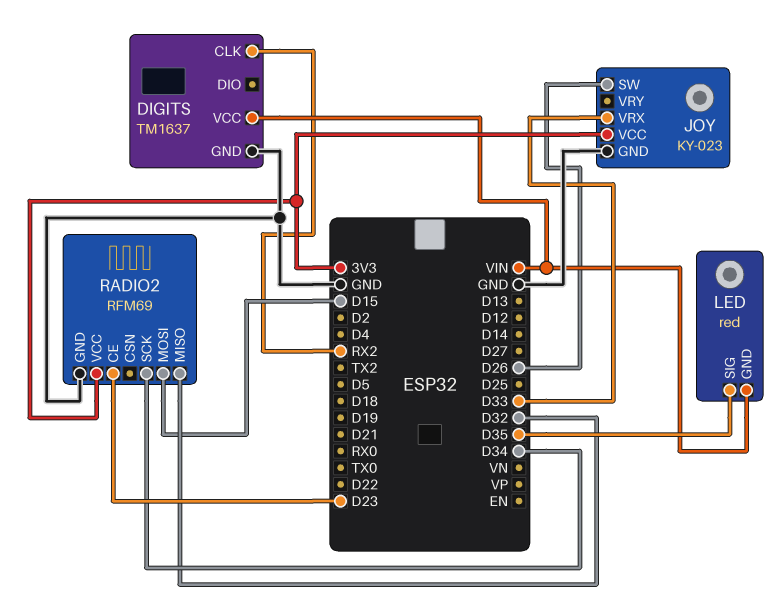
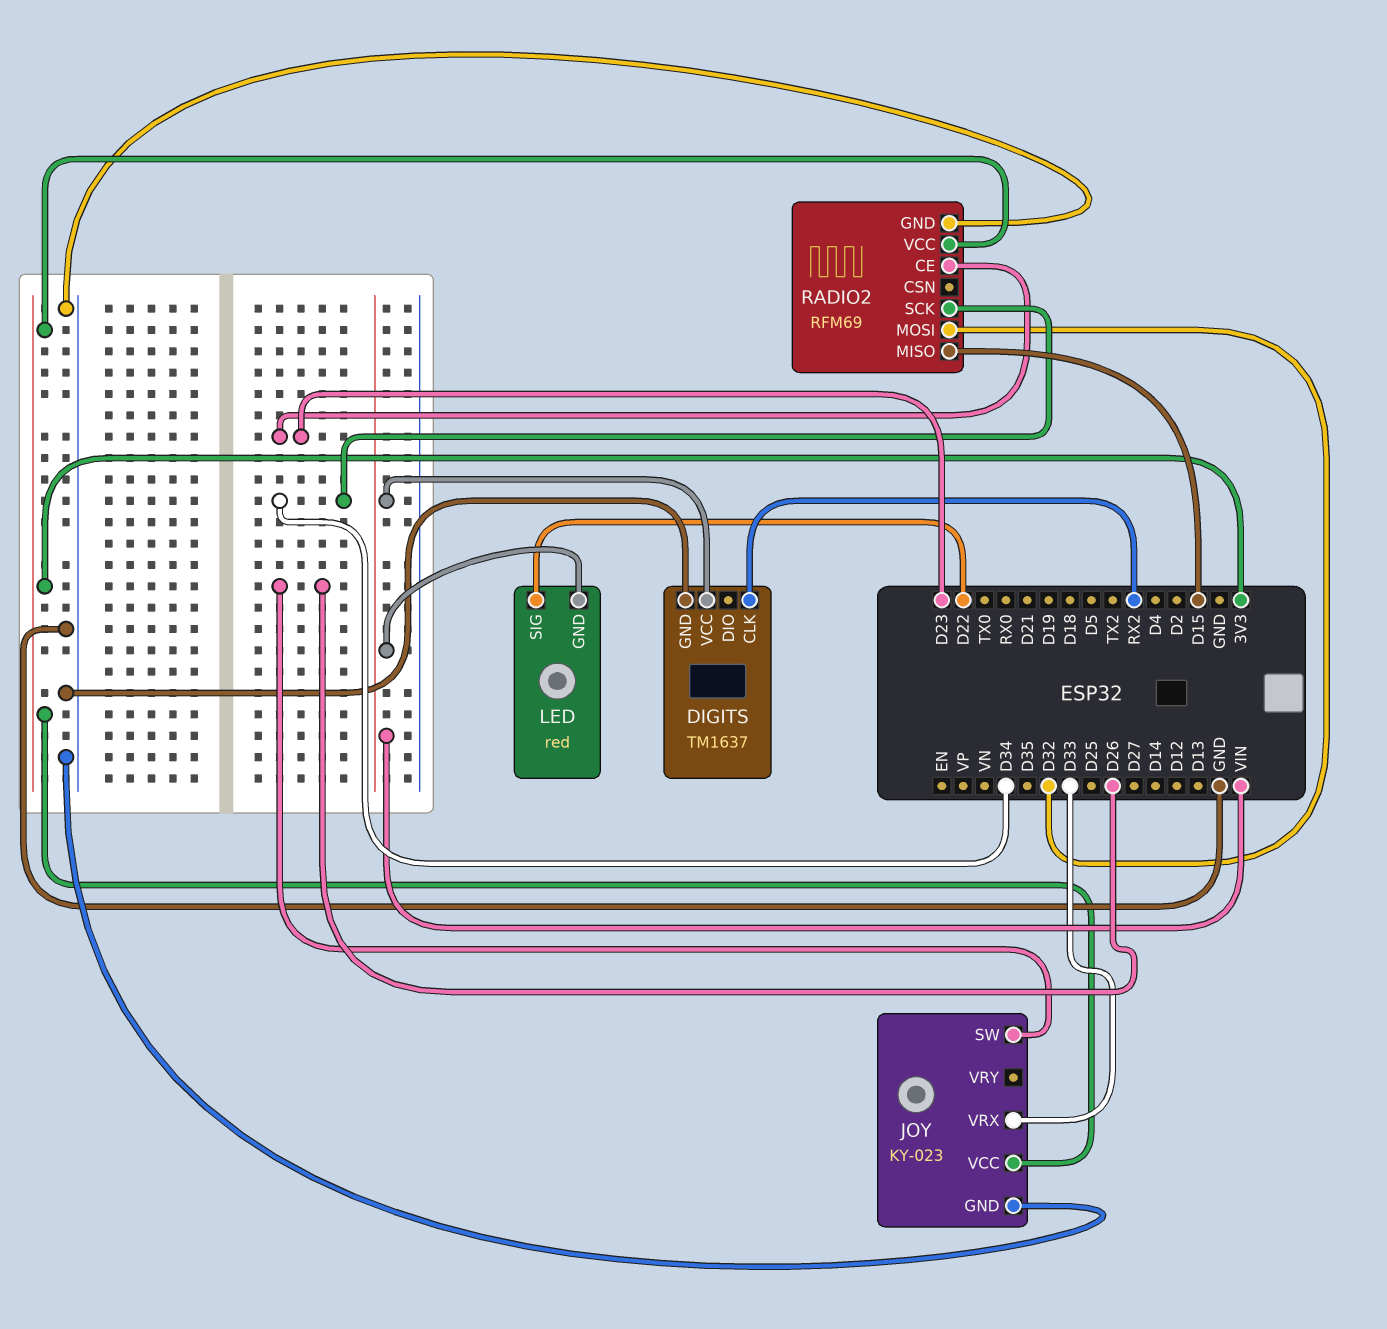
LED pin SIG: D35 -> D22
RADIO2 pin MISO: D32 -> D15
RADIO2 pin MOSI: D15 -> D32

